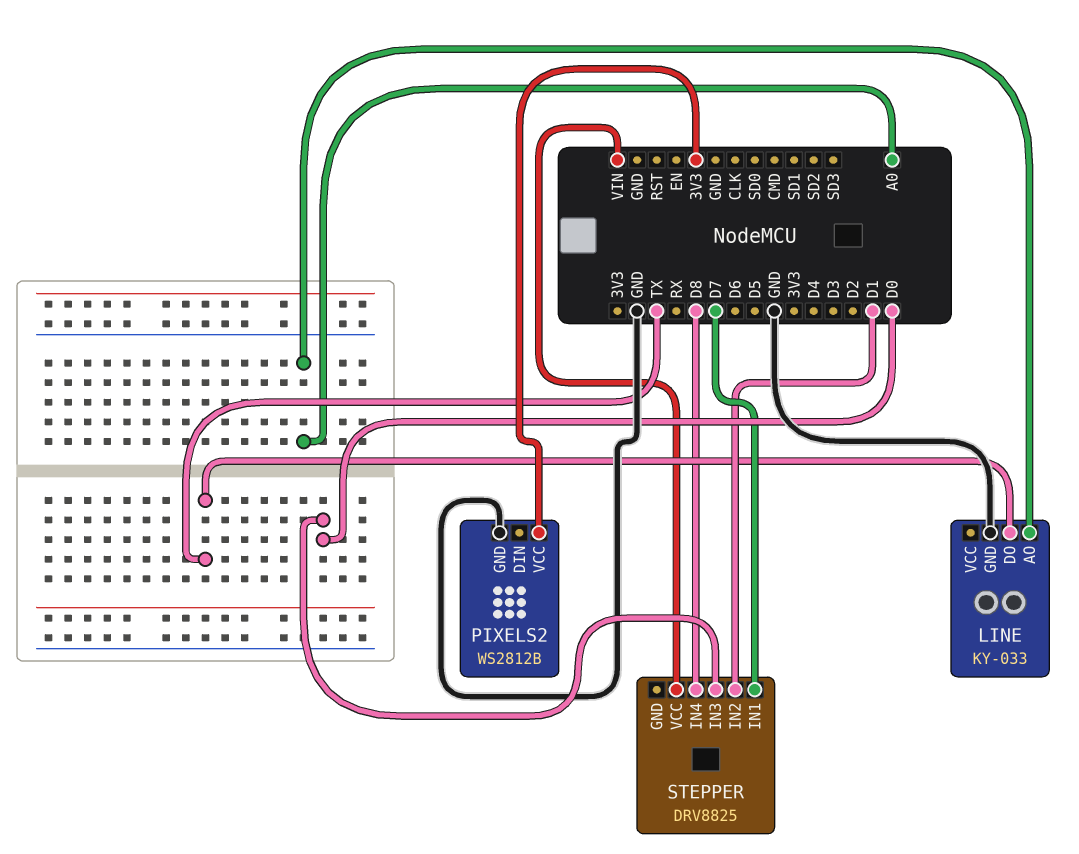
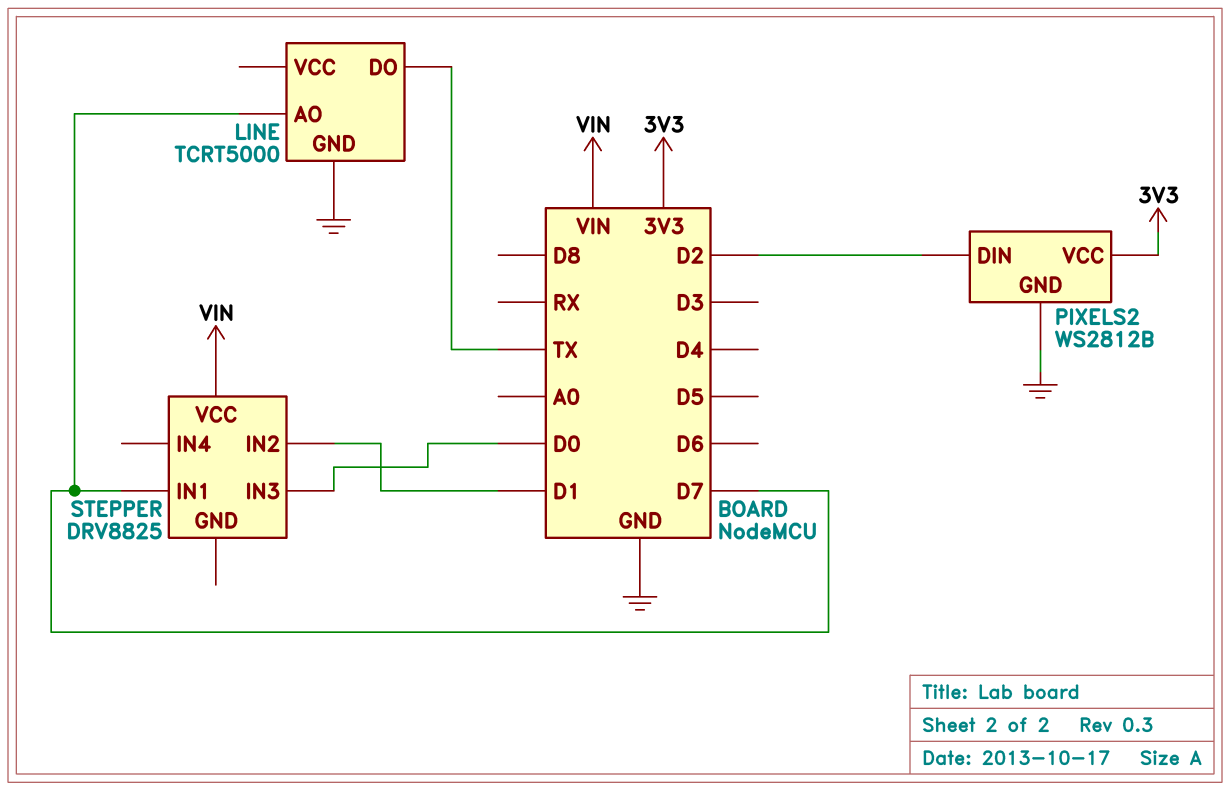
LINE: KY-033 -> TCRT5000
LINE pin AO: A0 -> D7
PIXELS2 pin DIN: none -> D2
STEPPER pin IN4: D8 -> none

